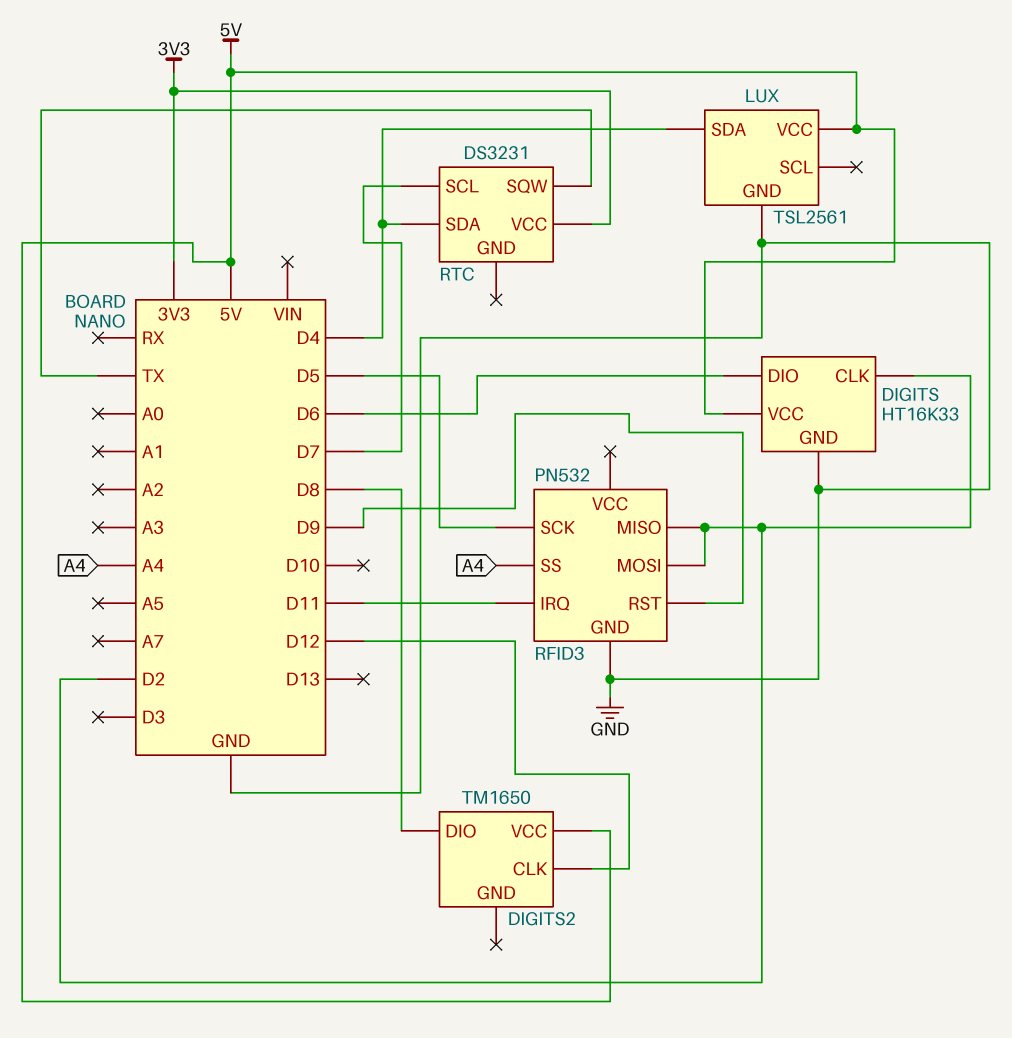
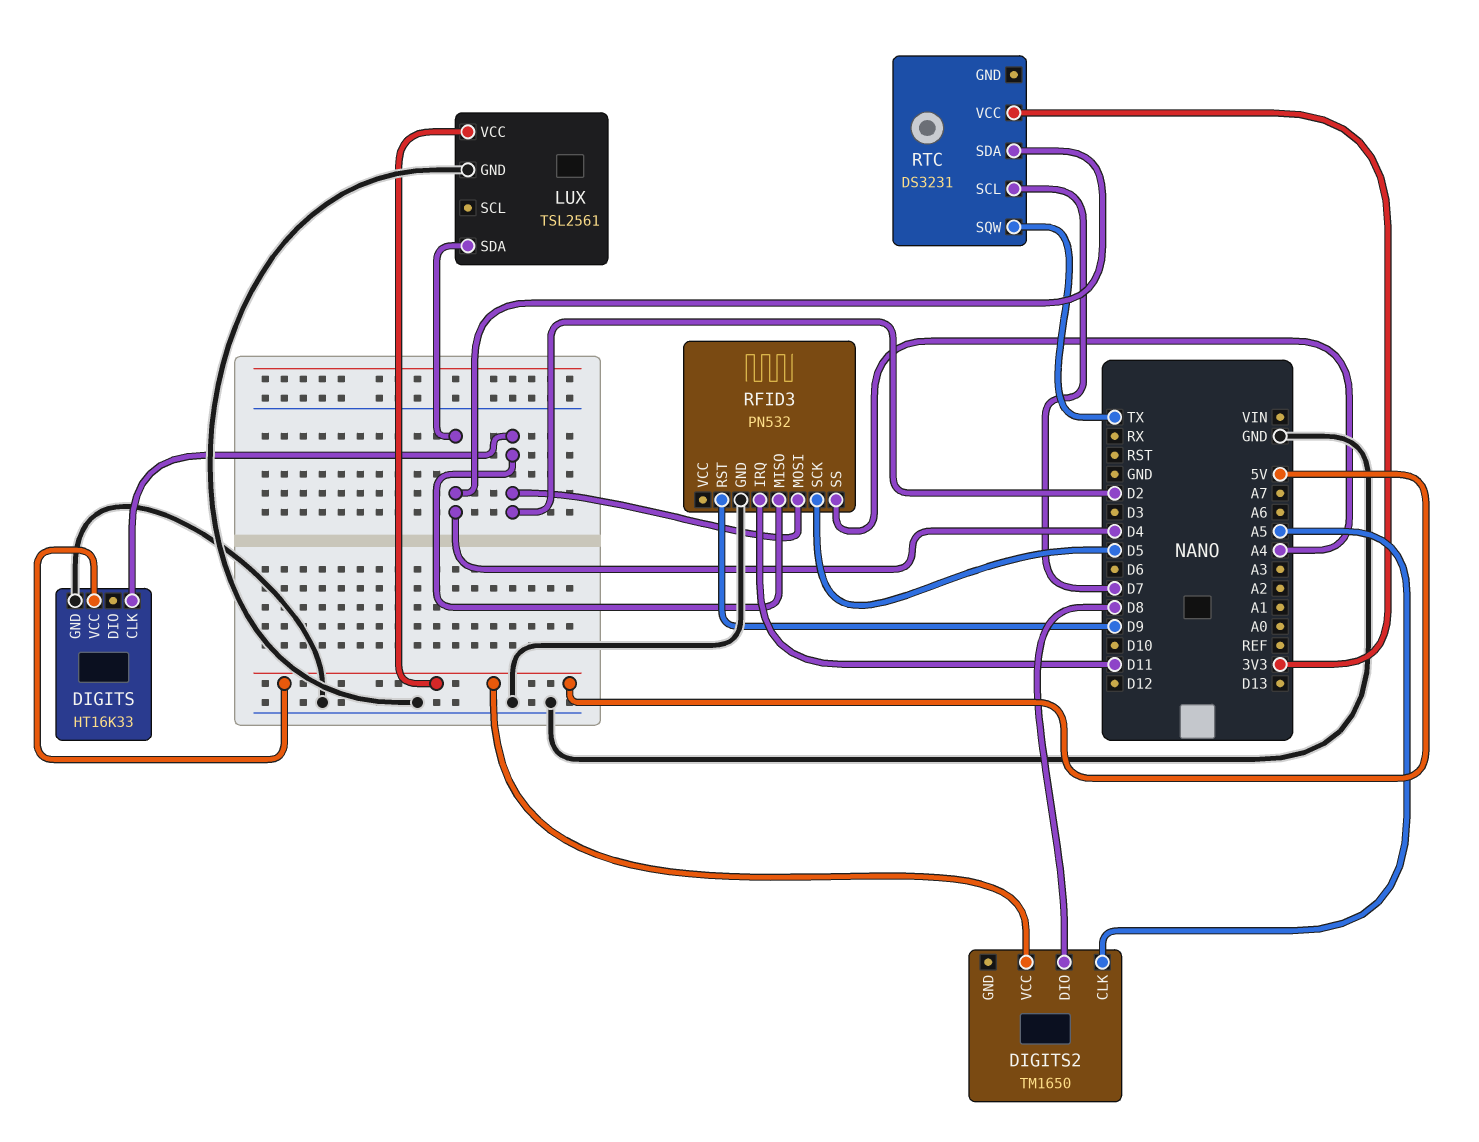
DIGITS pin DIO: D6 -> none
DIGITS2 pin CLK: D12 -> A5

